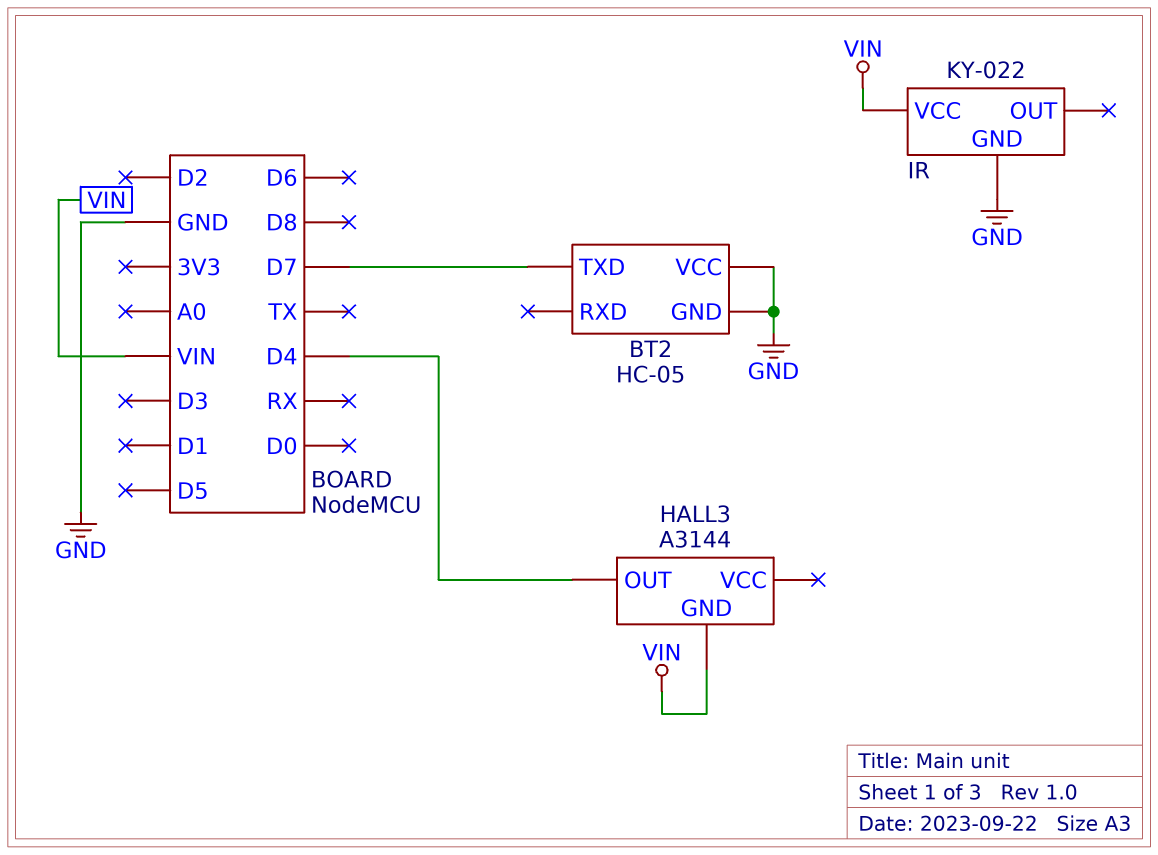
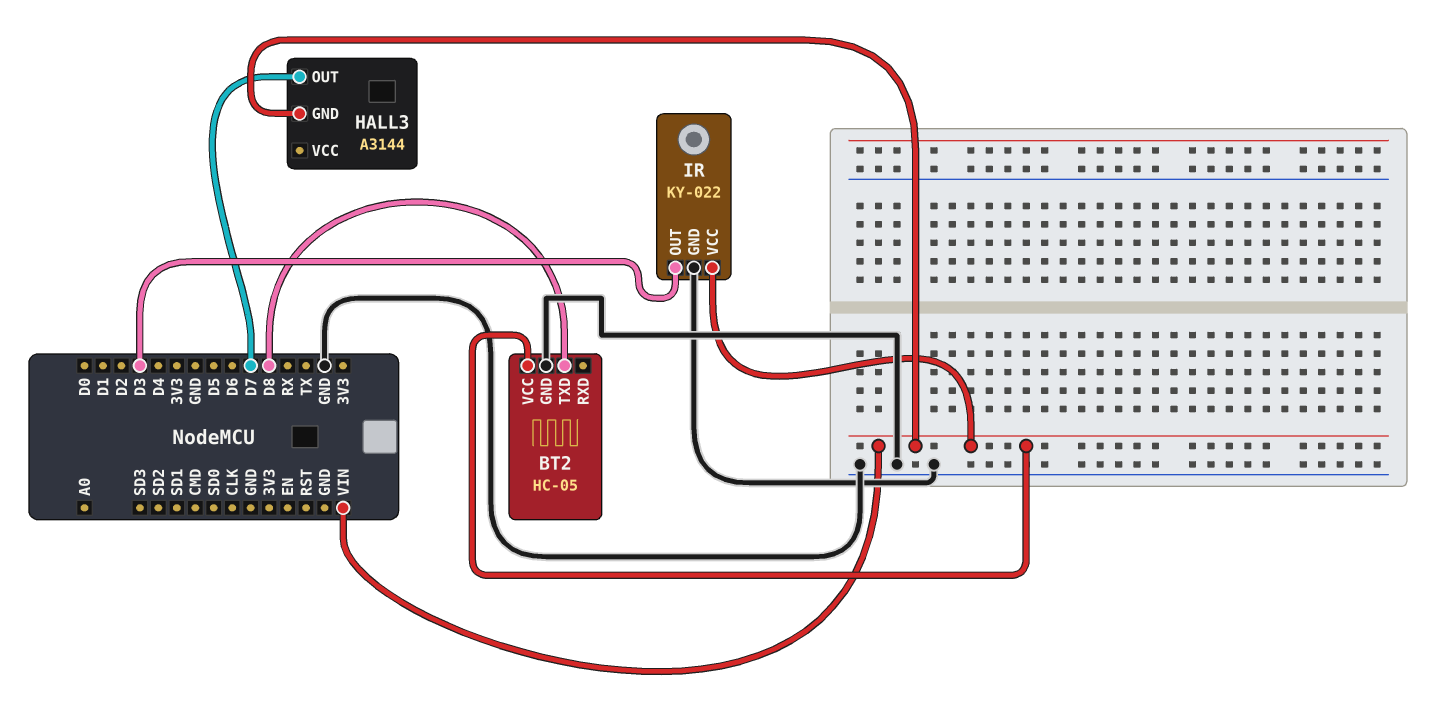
BT2 pin TXD: D7 -> D8
BT2 pin VCC: GND -> VIN
HALL3 pin OUT: D4 -> D7
IR pin OUT: none -> D3

